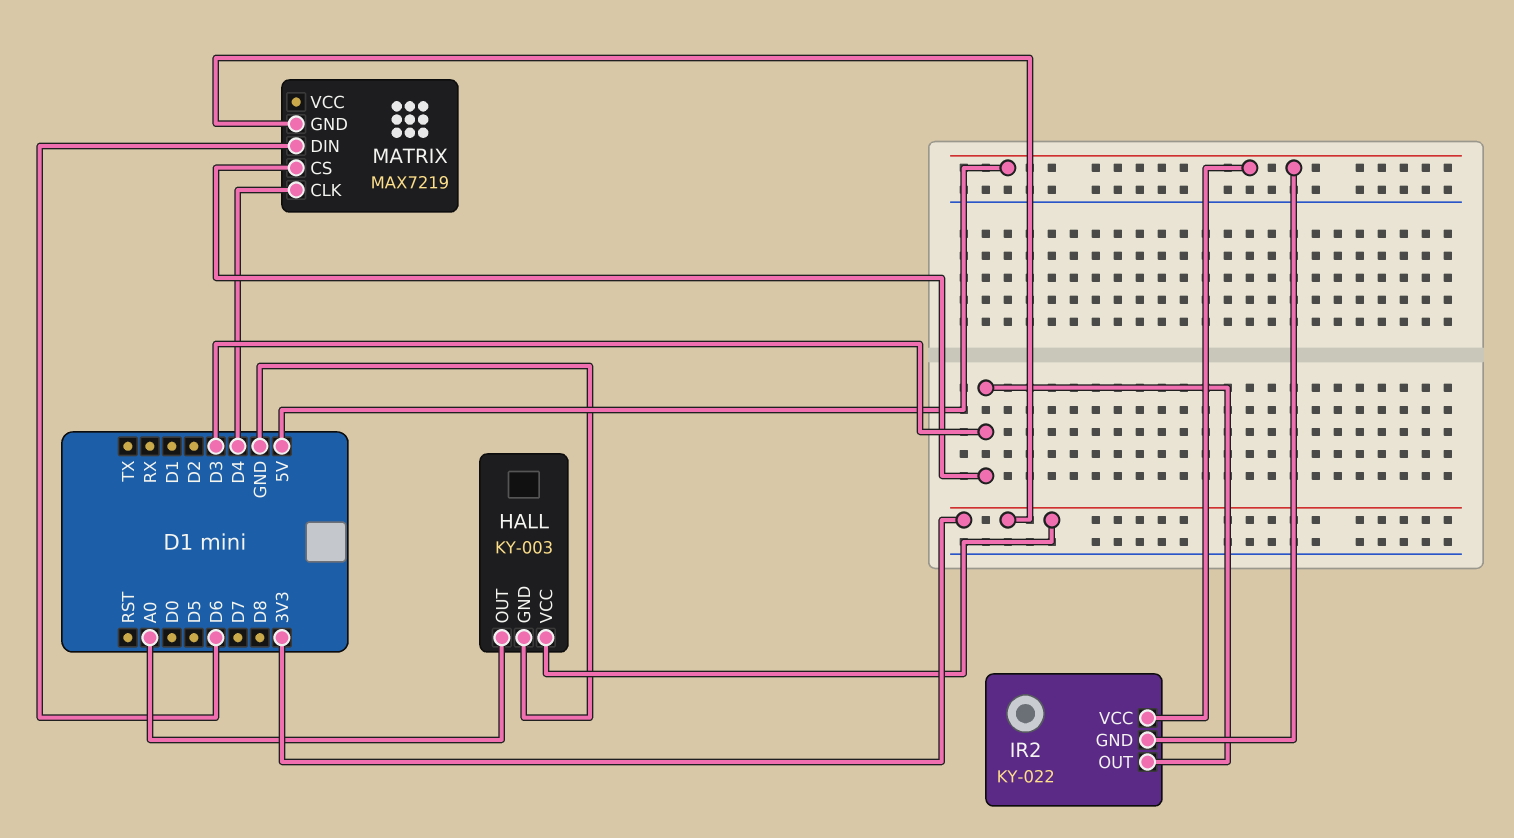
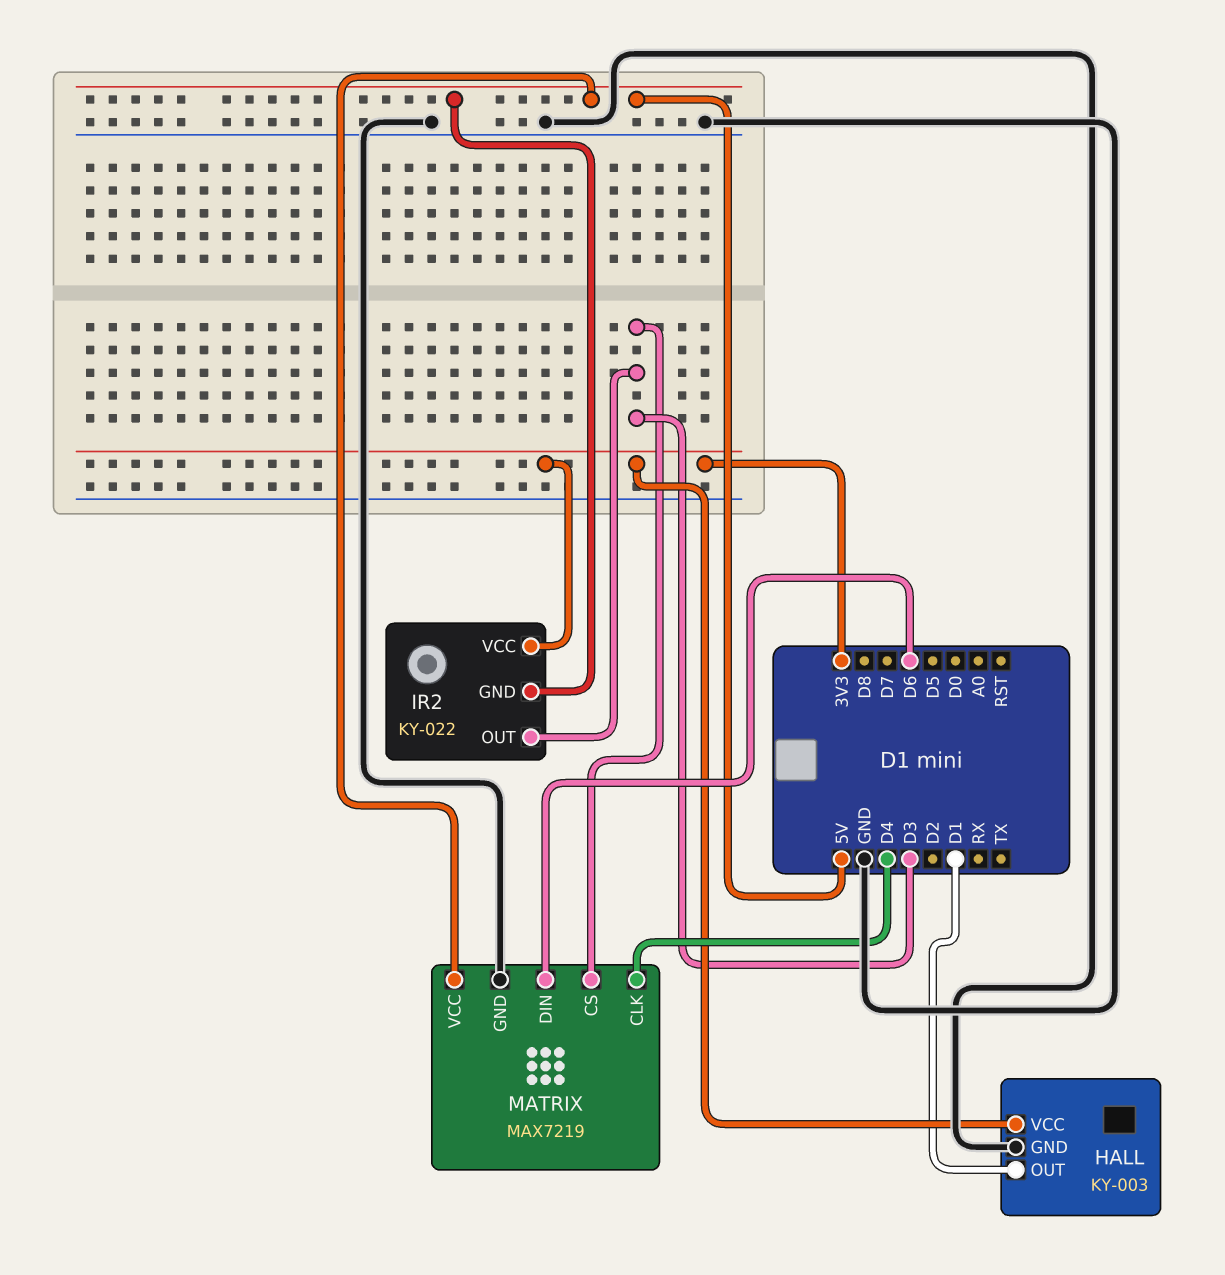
HALL pin OUT: A0 -> D1
IR2 pin VCC: 5V -> 3V3
MATRIX pin GND: 3V3 -> GND
MATRIX pin VCC: none -> 5V

